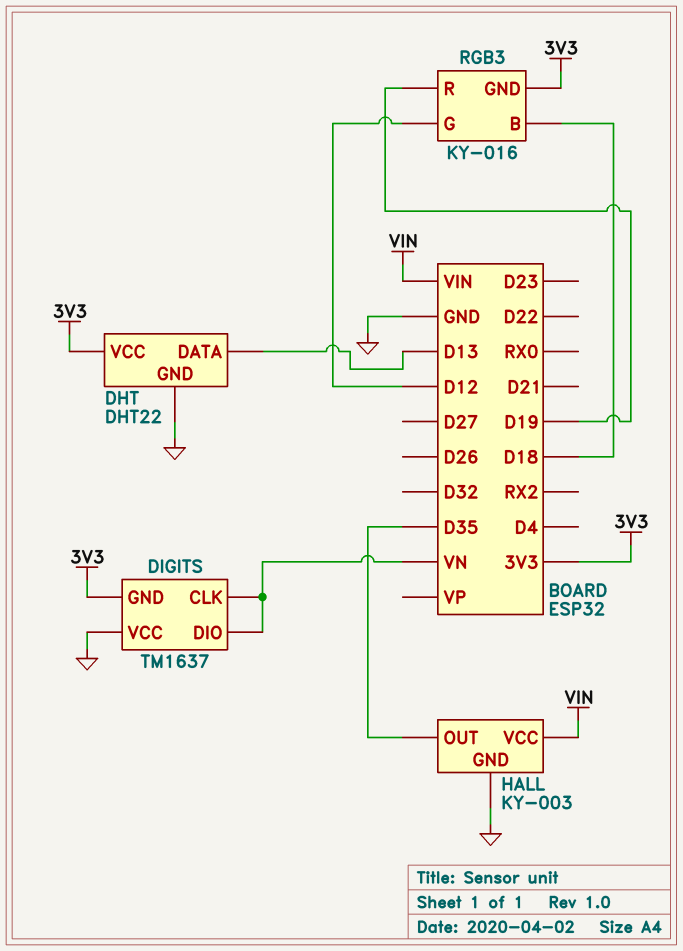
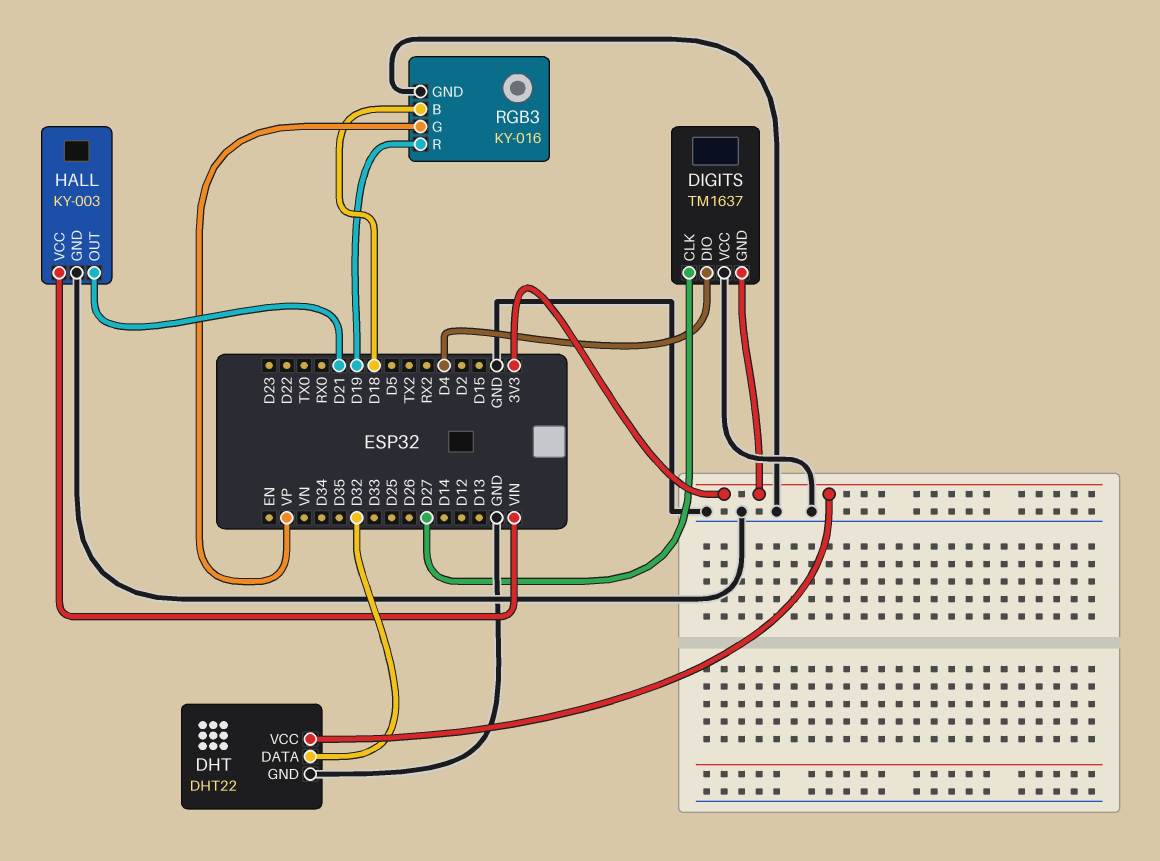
DHT pin DATA: D13 -> D32
DIGITS pin CLK: VN -> D27
DIGITS pin DIO: VN -> D4
HALL pin OUT: D35 -> D21
RGB3 pin G: D12 -> VP
RGB3 pin GND: 3V3 -> GND

